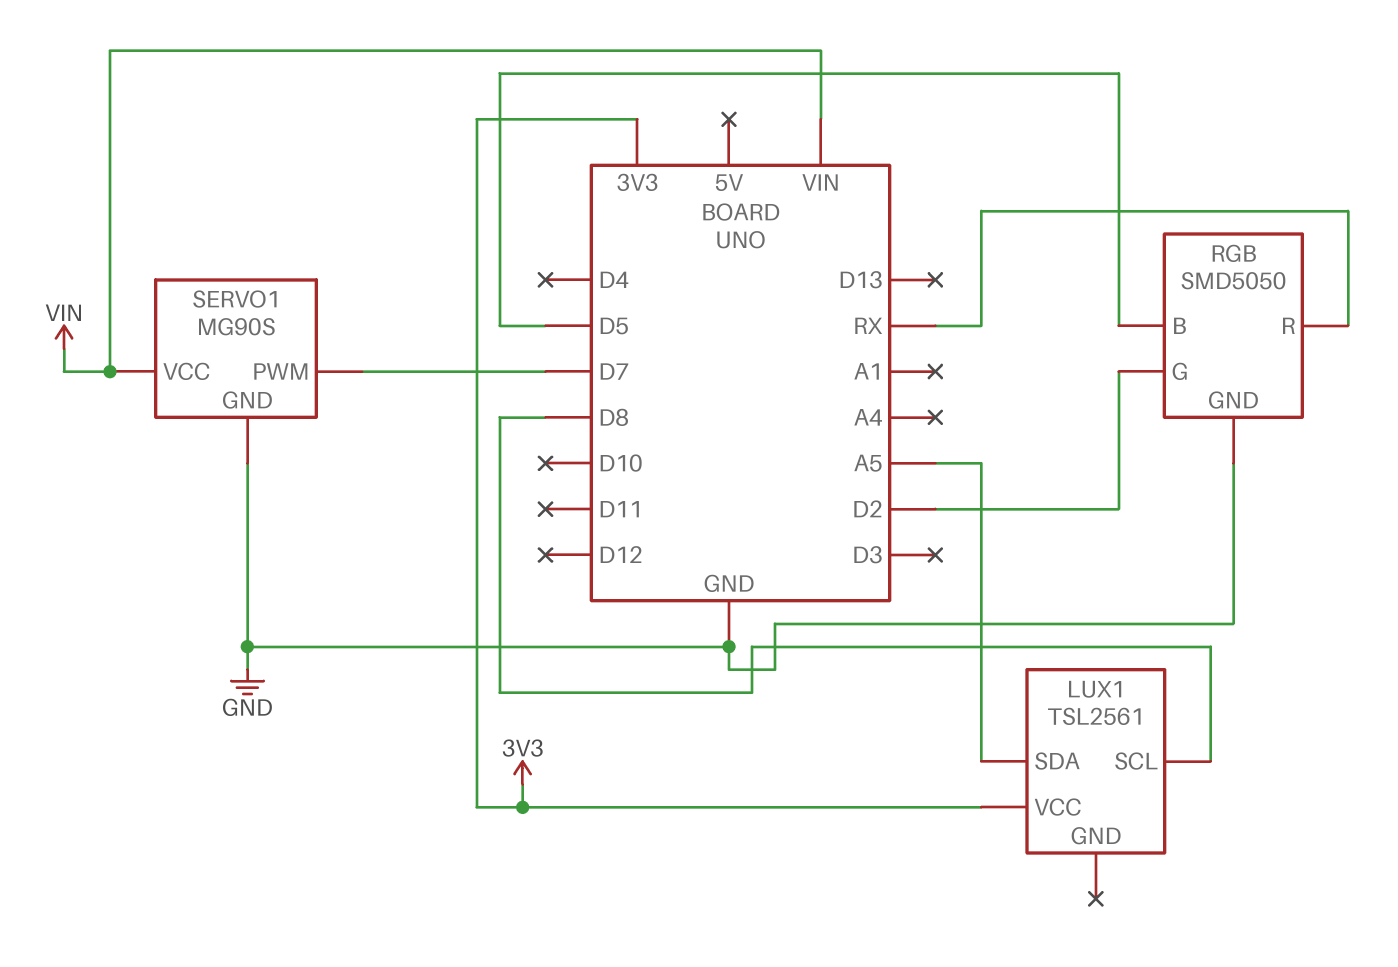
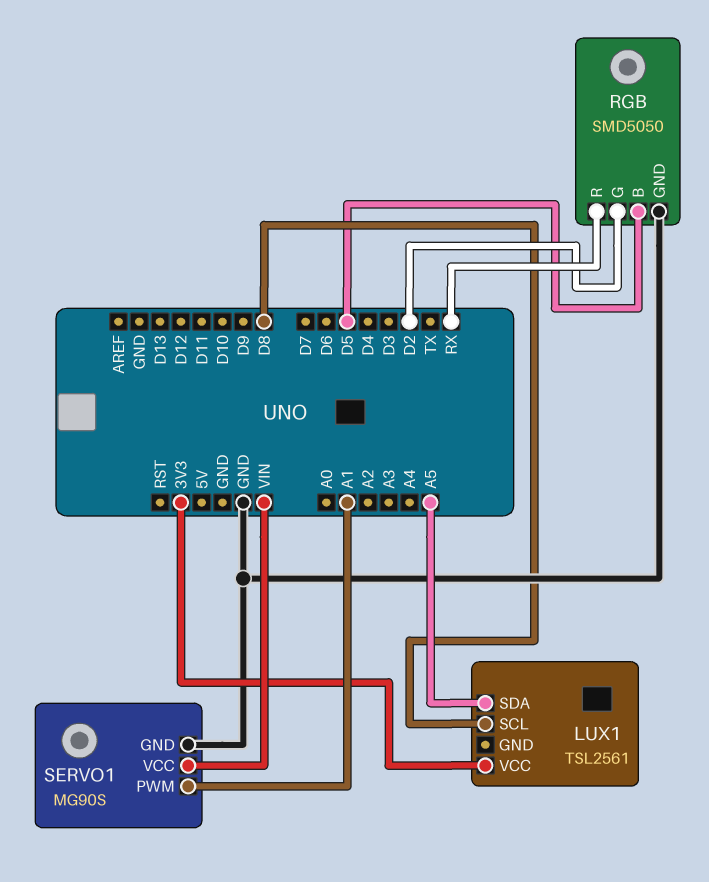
SERVO1 pin PWM: D7 -> A1

